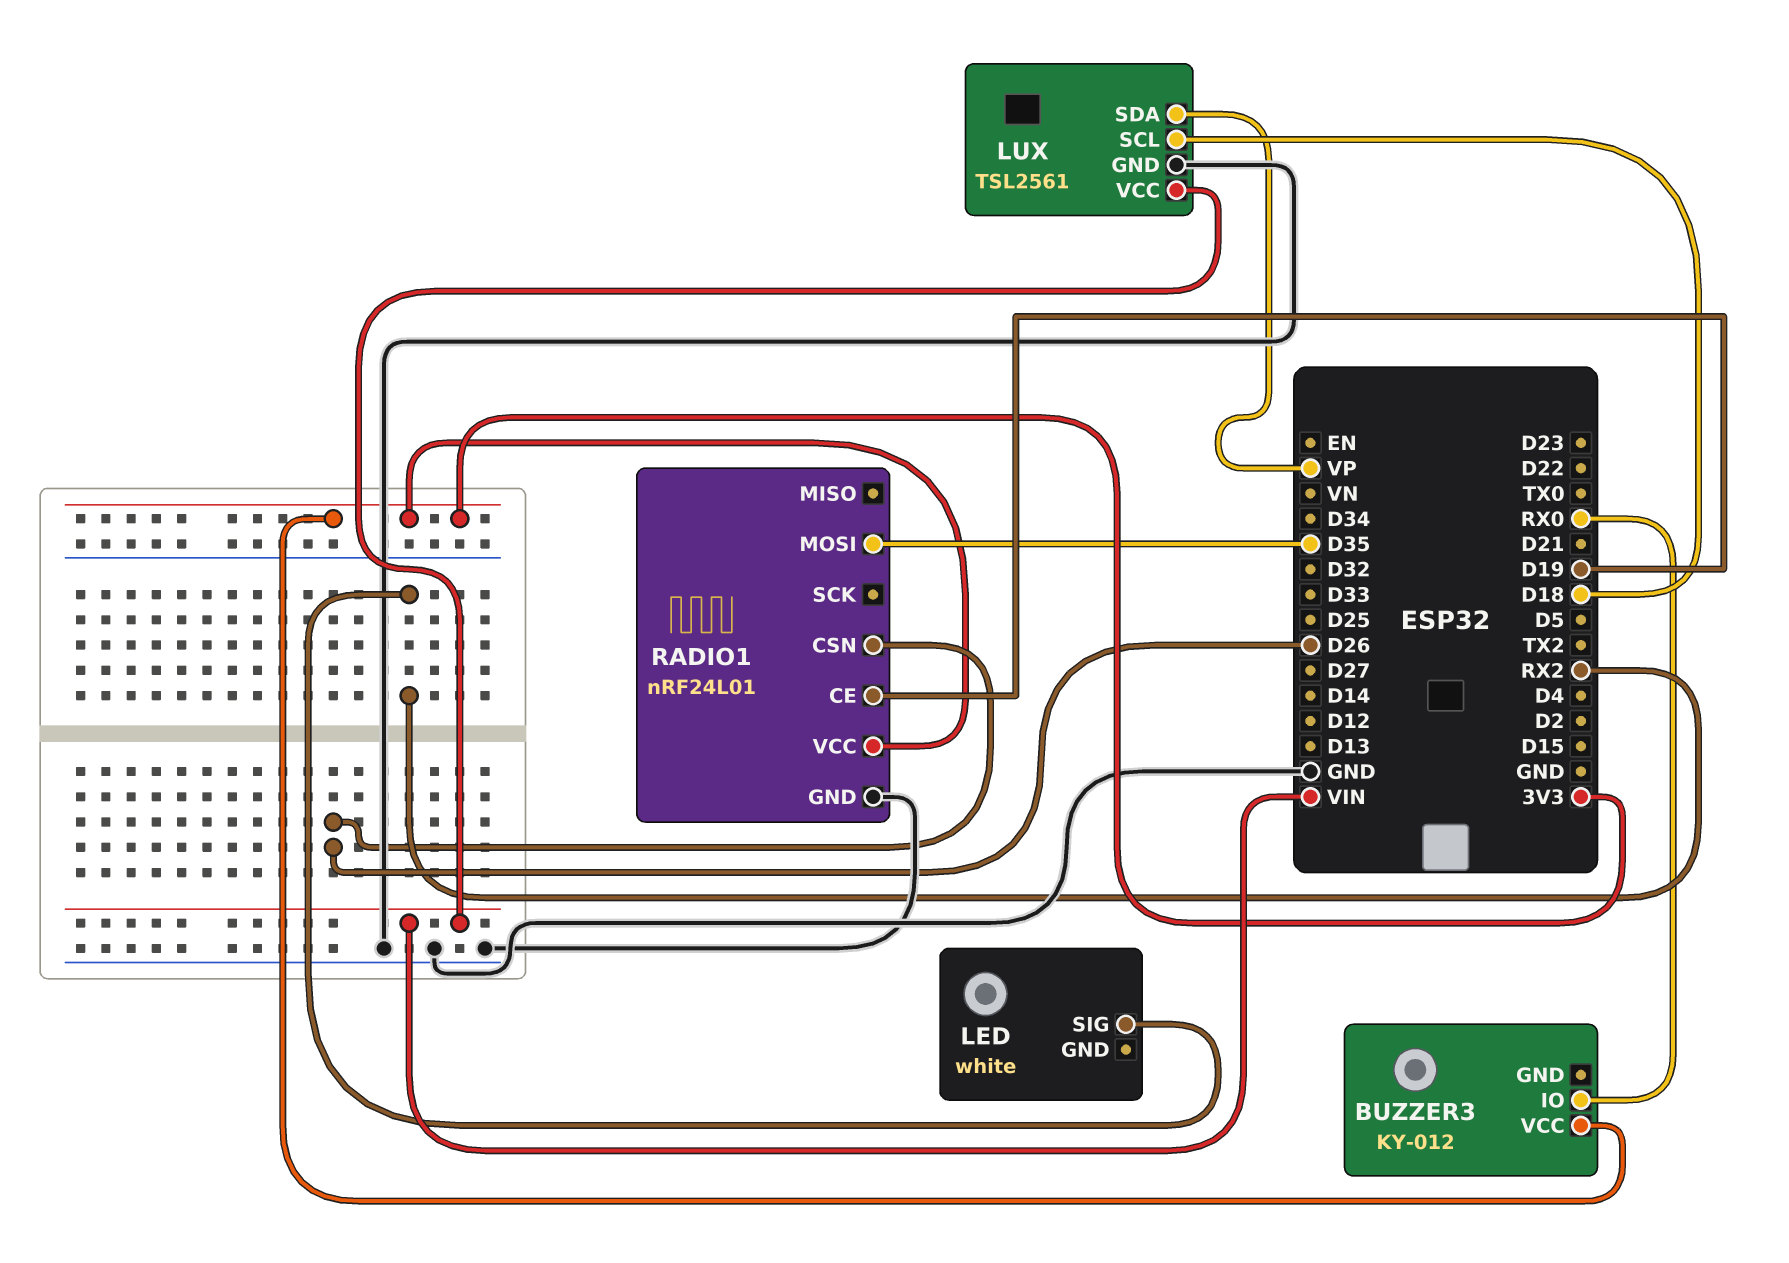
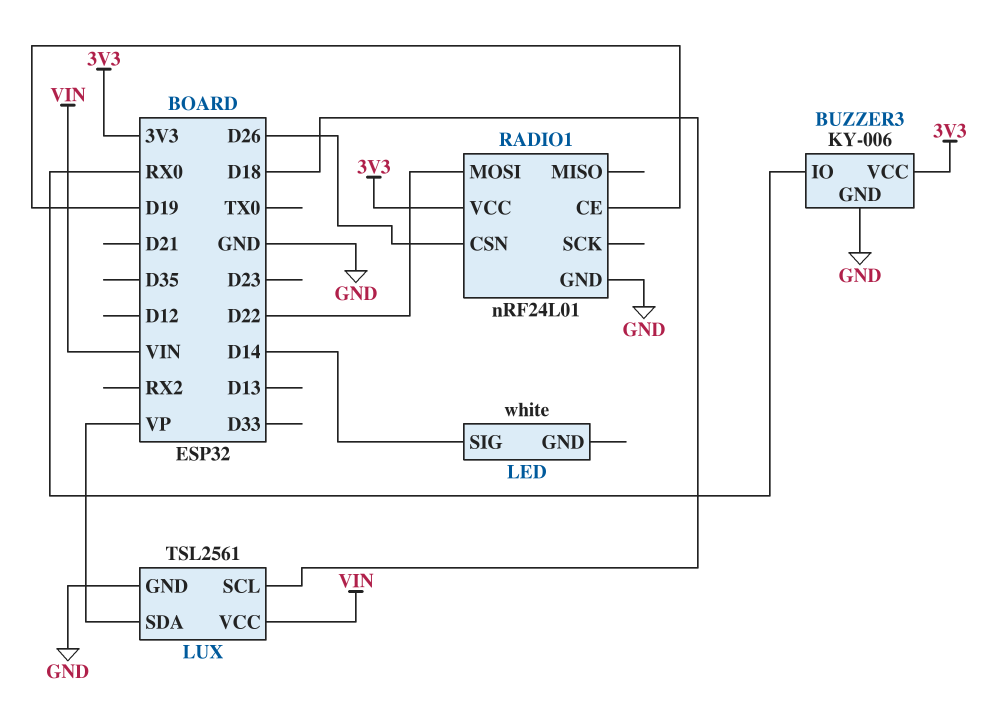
BUZZER3: KY-012 -> KY-006
BUZZER3 pin GND: none -> GND
LED pin SIG: RX2 -> D14
RADIO1 pin MOSI: D35 -> D22

